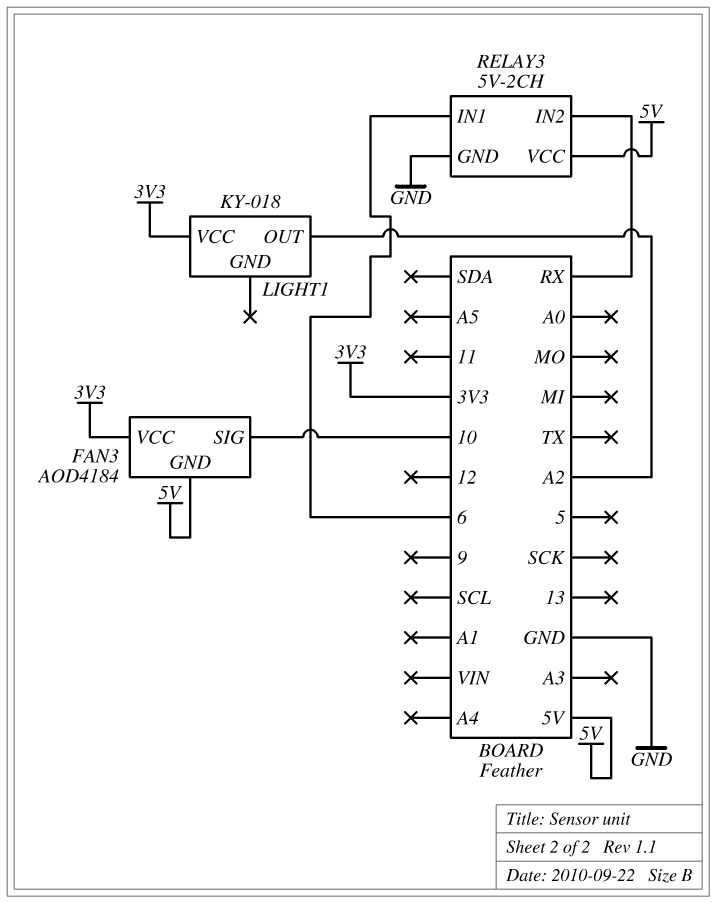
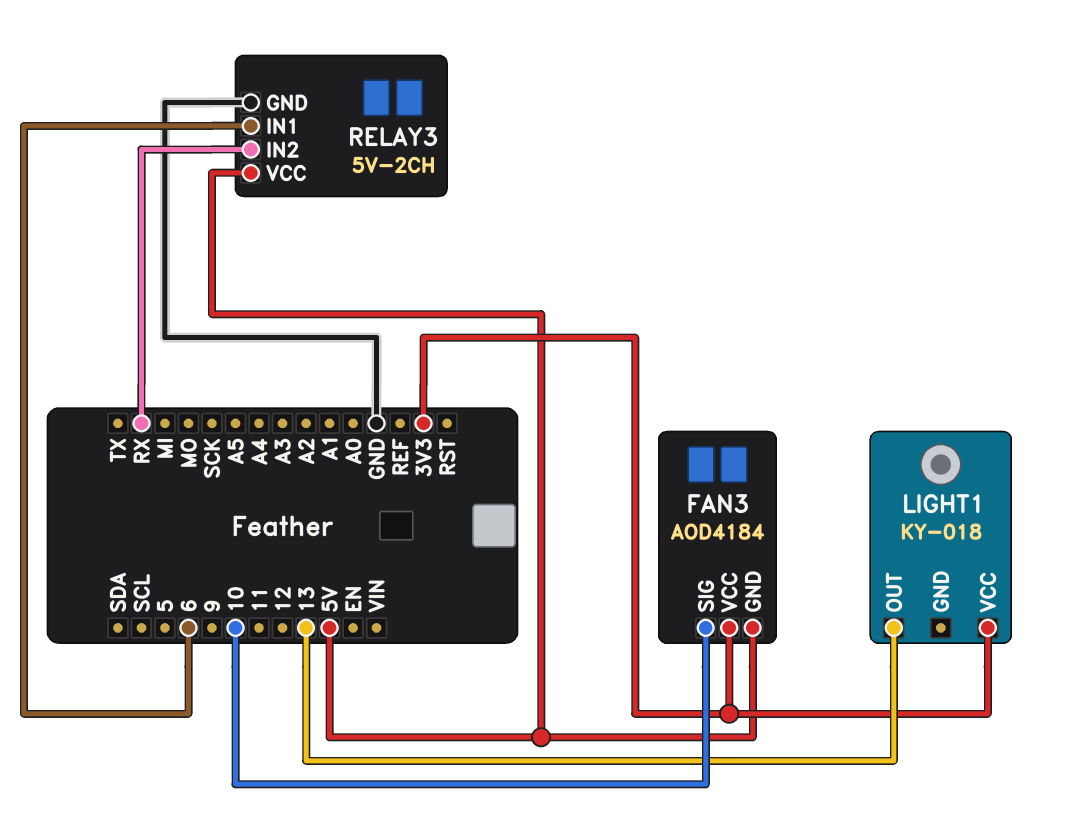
LIGHT1 pin OUT: A2 -> 13

